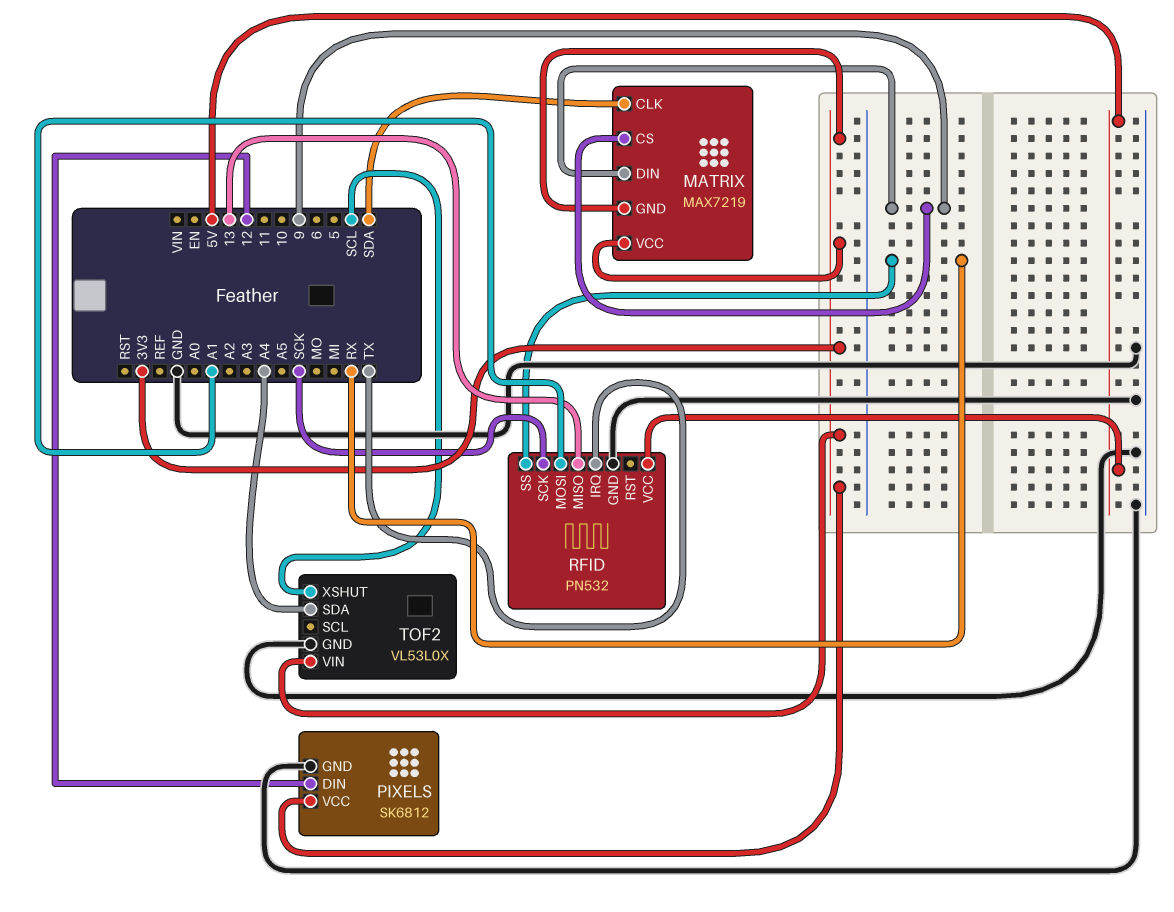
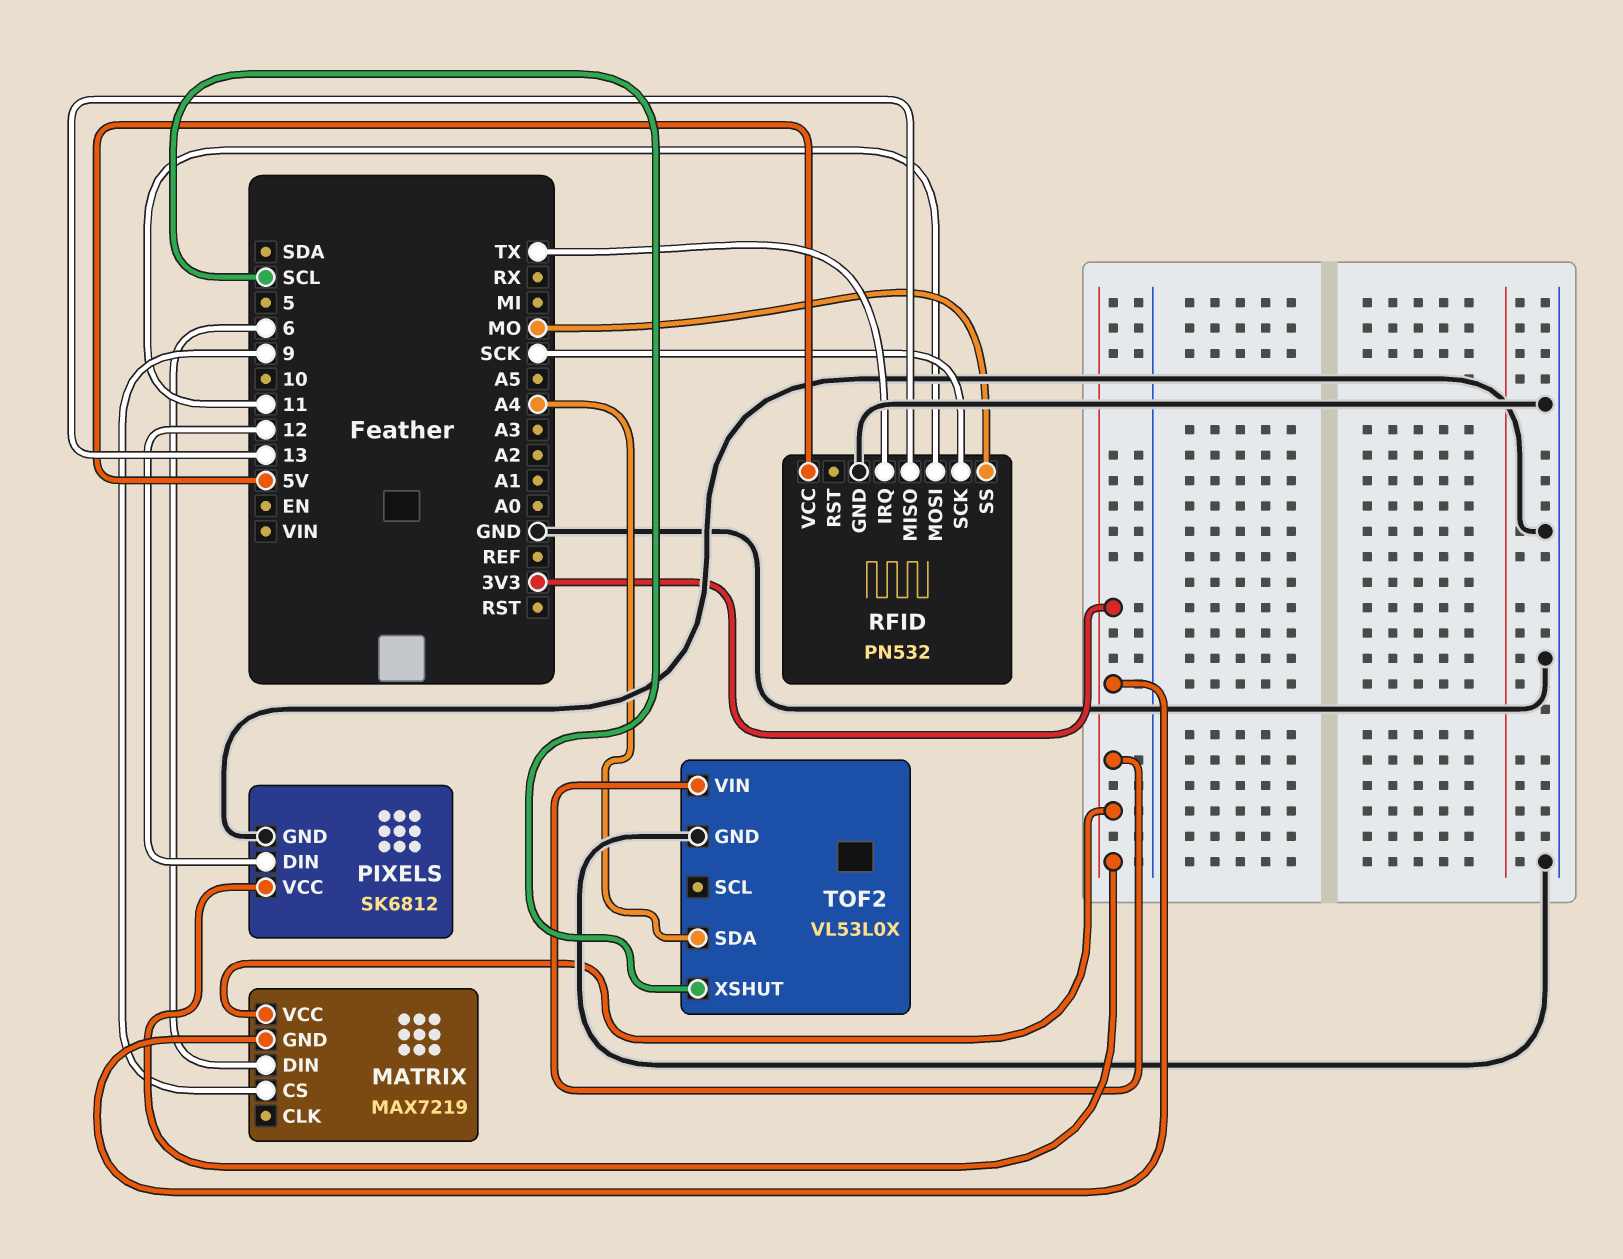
MATRIX pin CLK: SDA -> none
MATRIX pin DIN: 9 -> 6
RFID pin MOSI: A1 -> 11
RFID pin SS: RX -> MO

